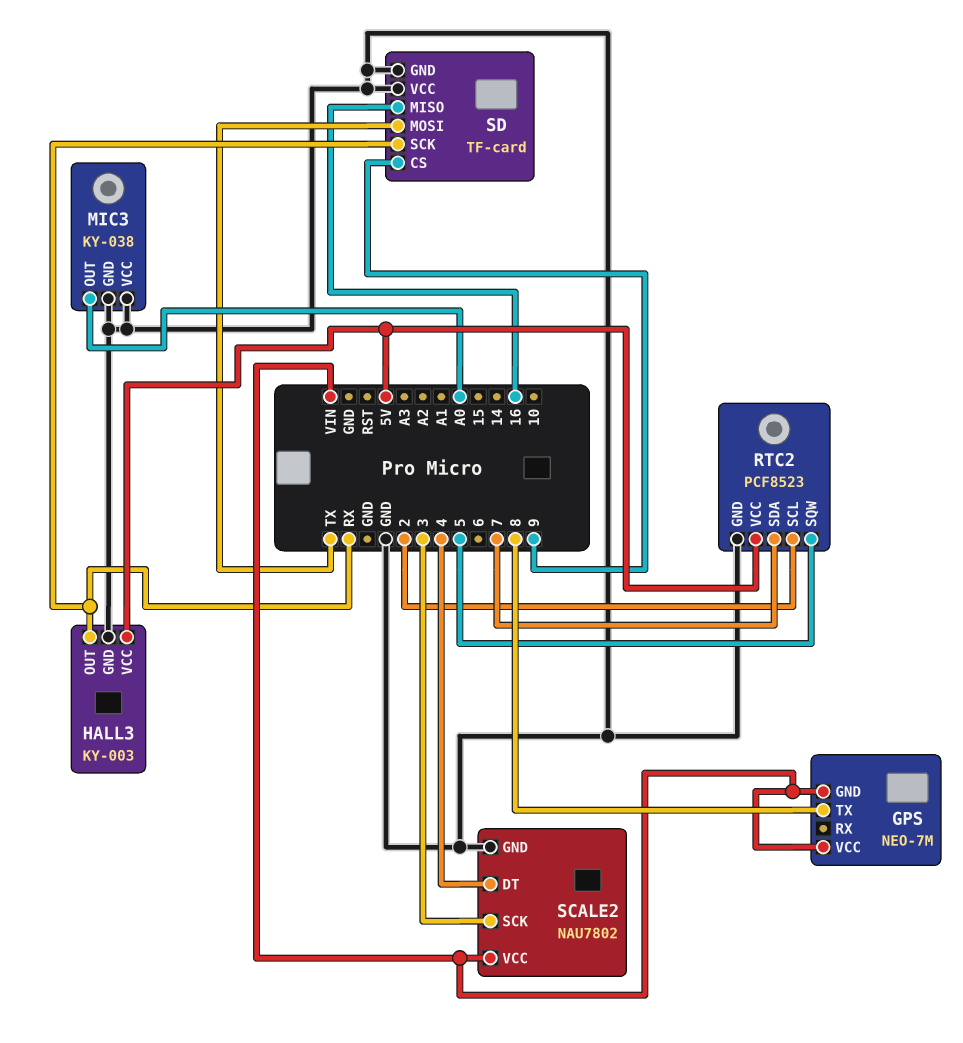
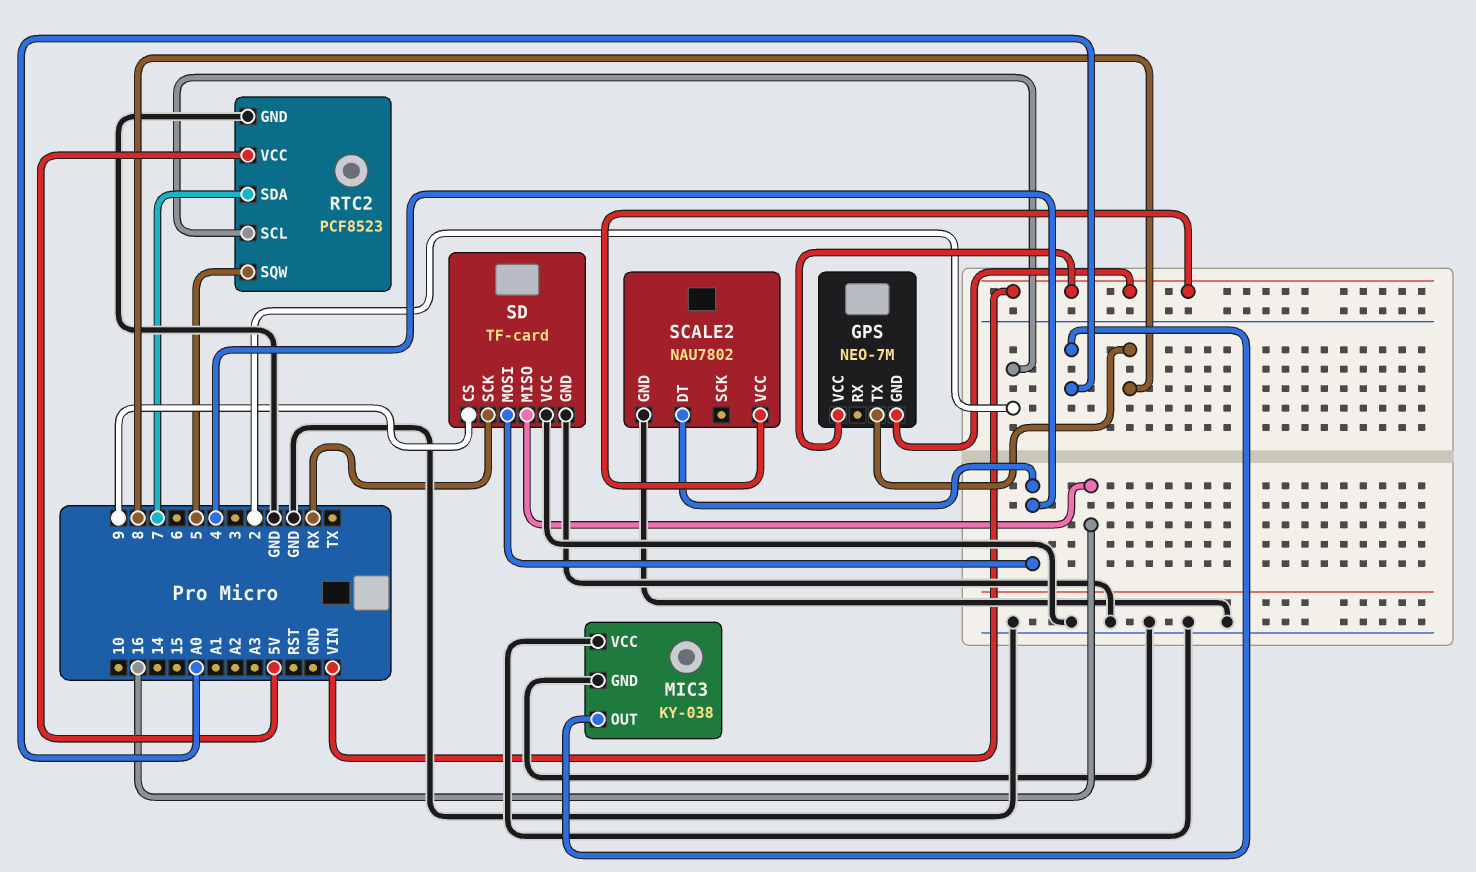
HALL3: KY-003 -> none
HALL3 pin GND: GND -> none
HALL3 pin OUT: RX -> none
HALL3 pin VCC: 5V -> none
SCALE2 pin SCK: 3 -> none
SD pin MOSI: TX -> 4

